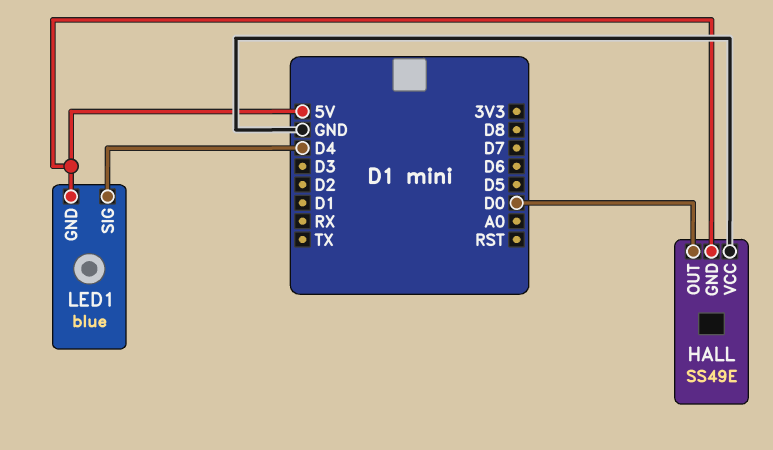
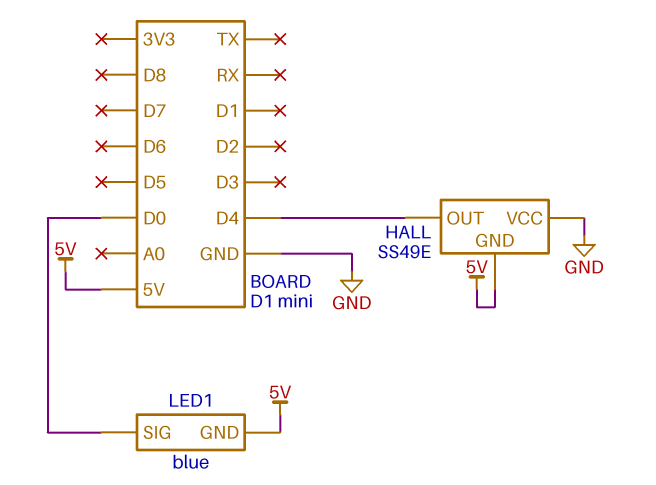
HALL pin OUT: D0 -> D4
LED1 pin SIG: D4 -> D0

